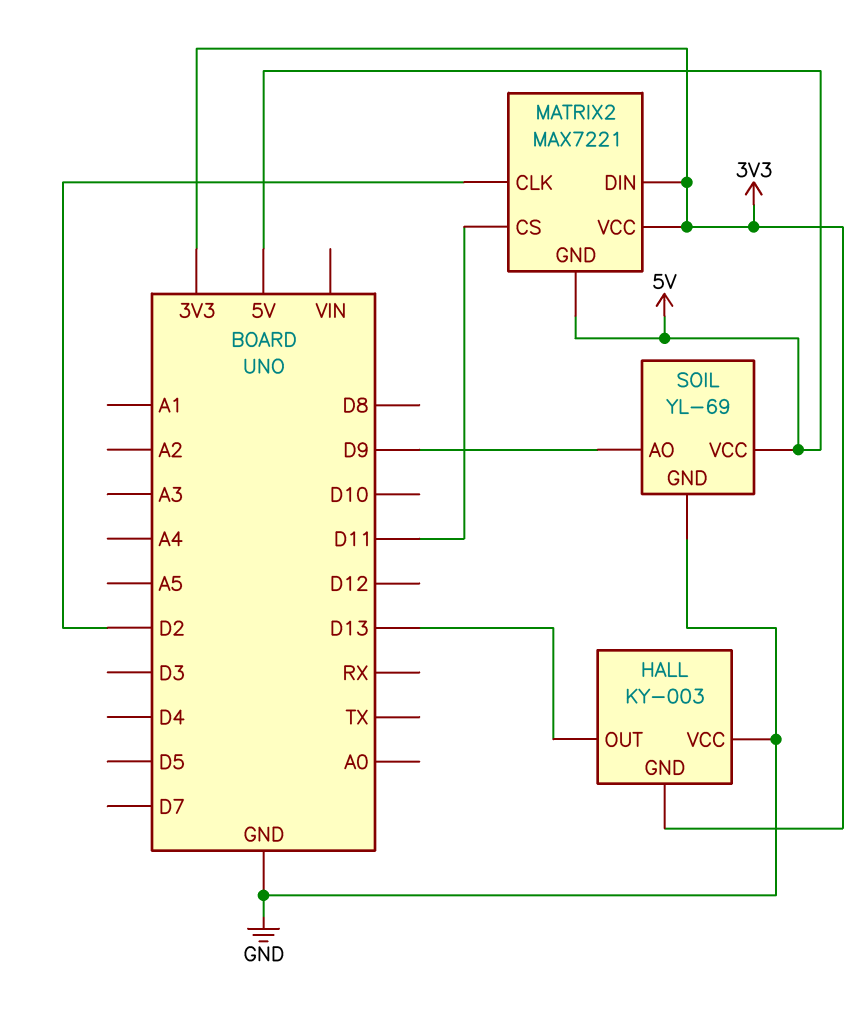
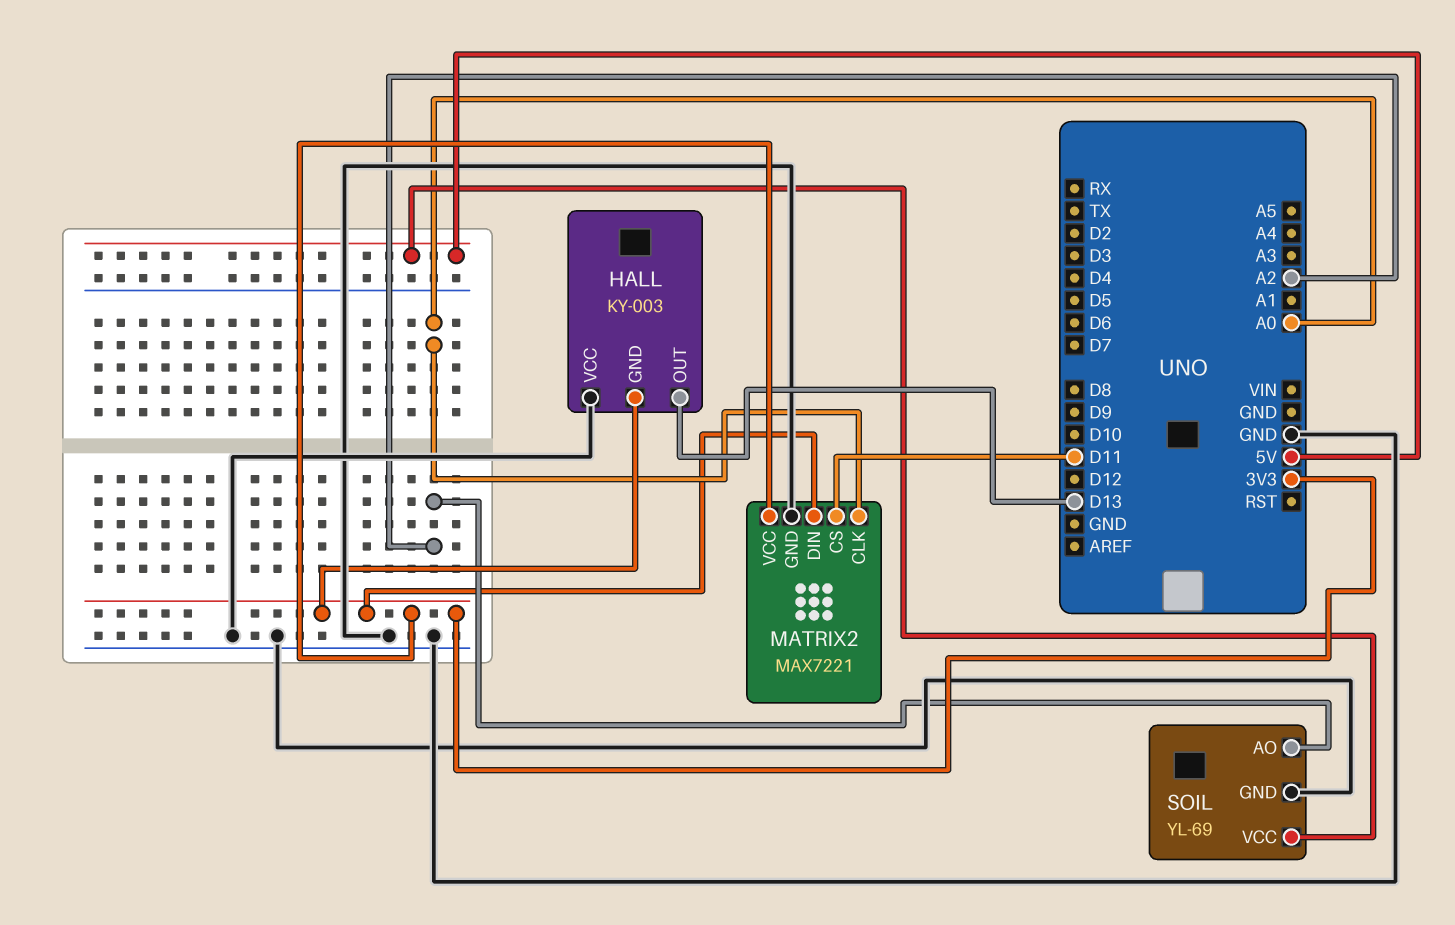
MATRIX2 pin CLK: D2 -> A0
MATRIX2 pin GND: 5V -> GND
SOIL pin AO: D9 -> A2

